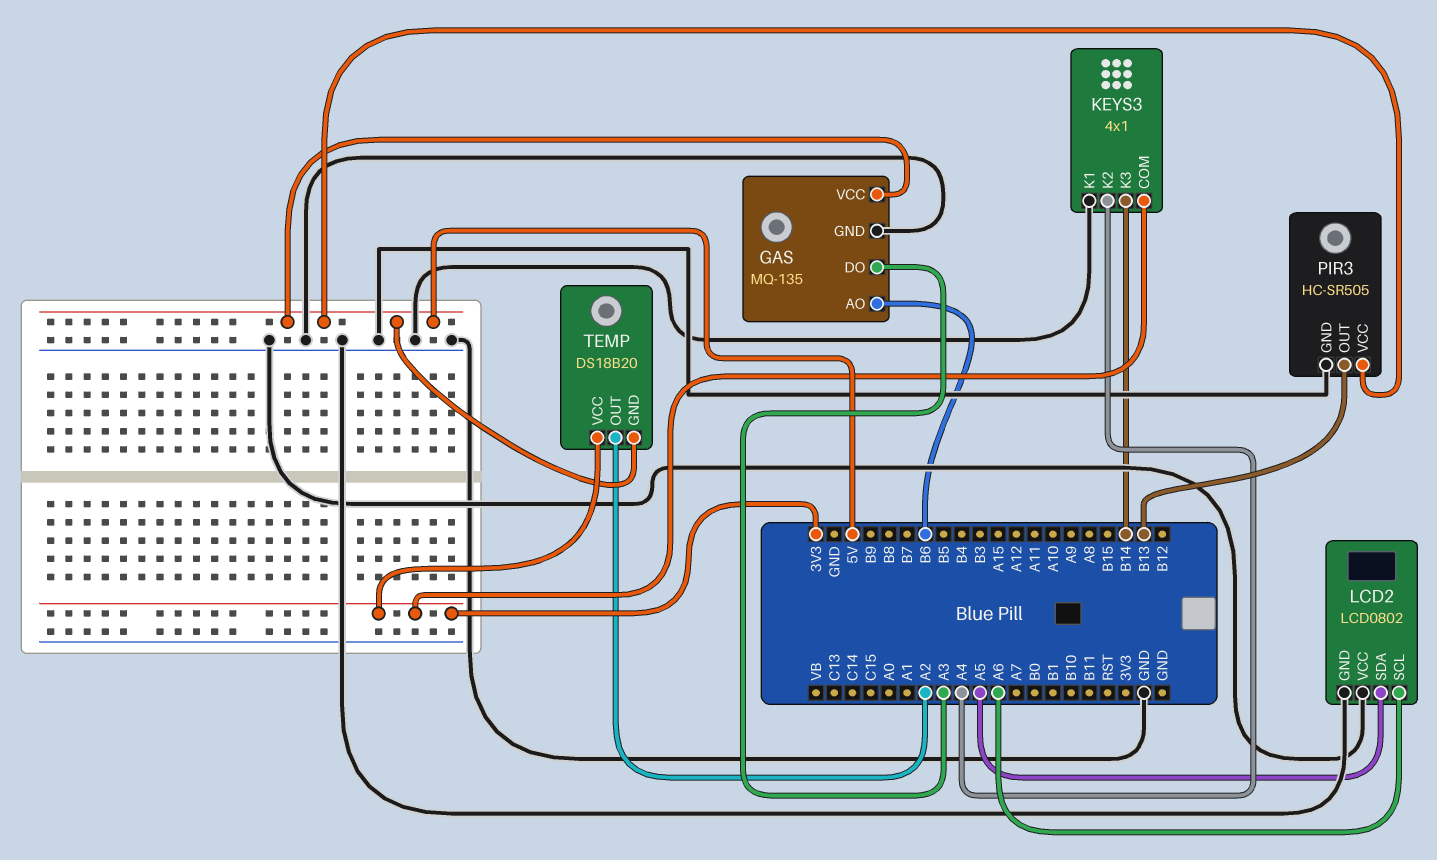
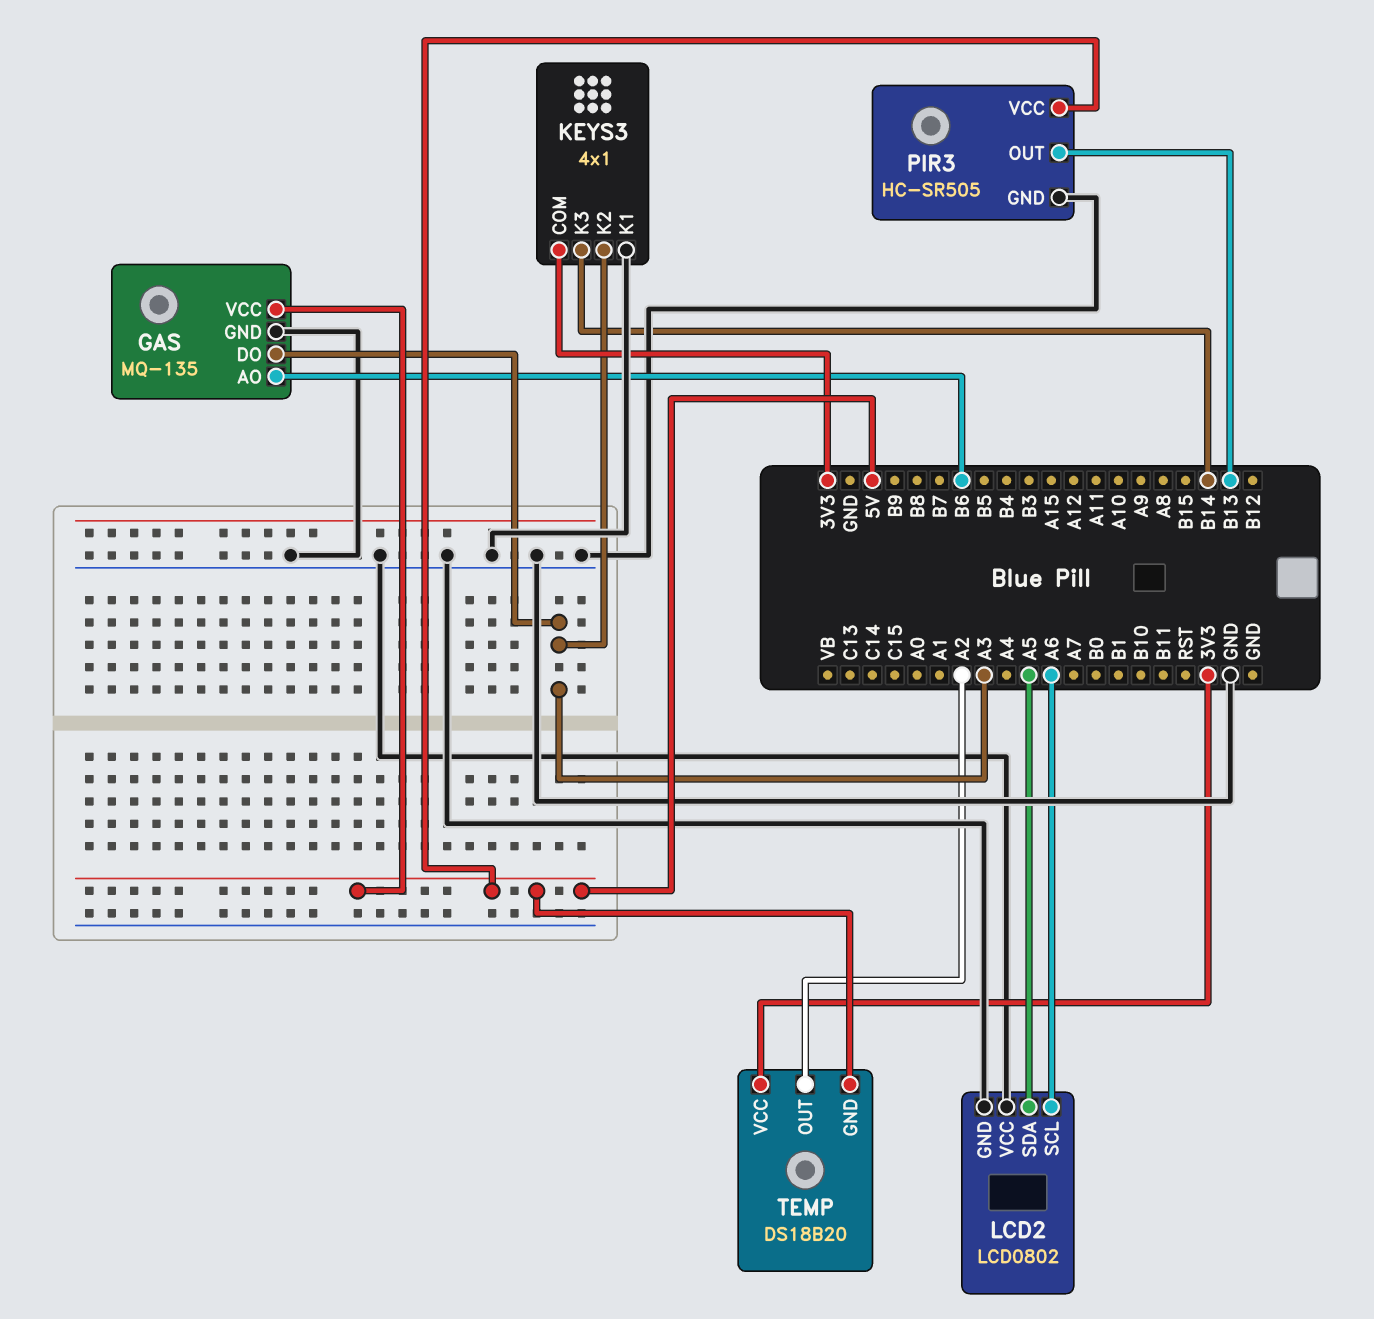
KEYS3 pin K2: A4 -> A3

